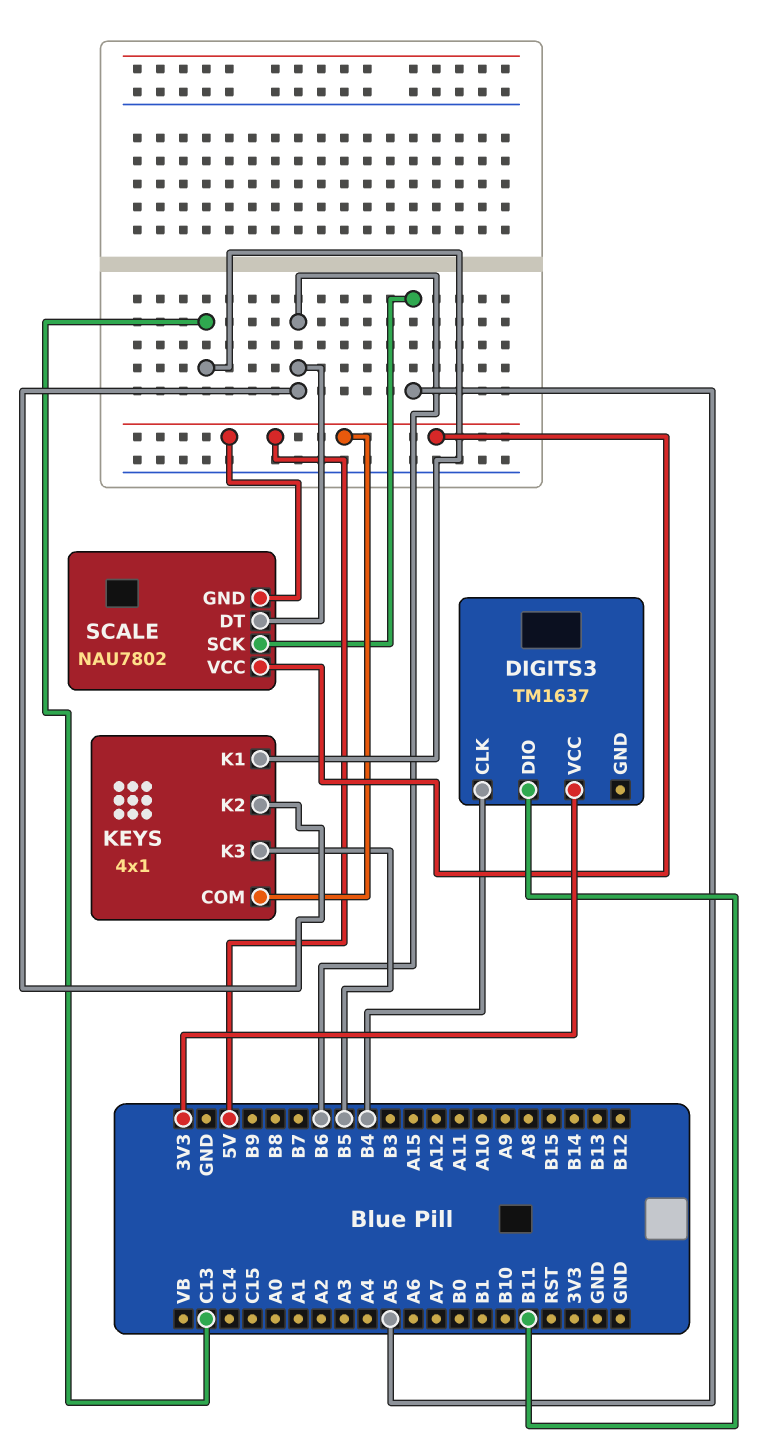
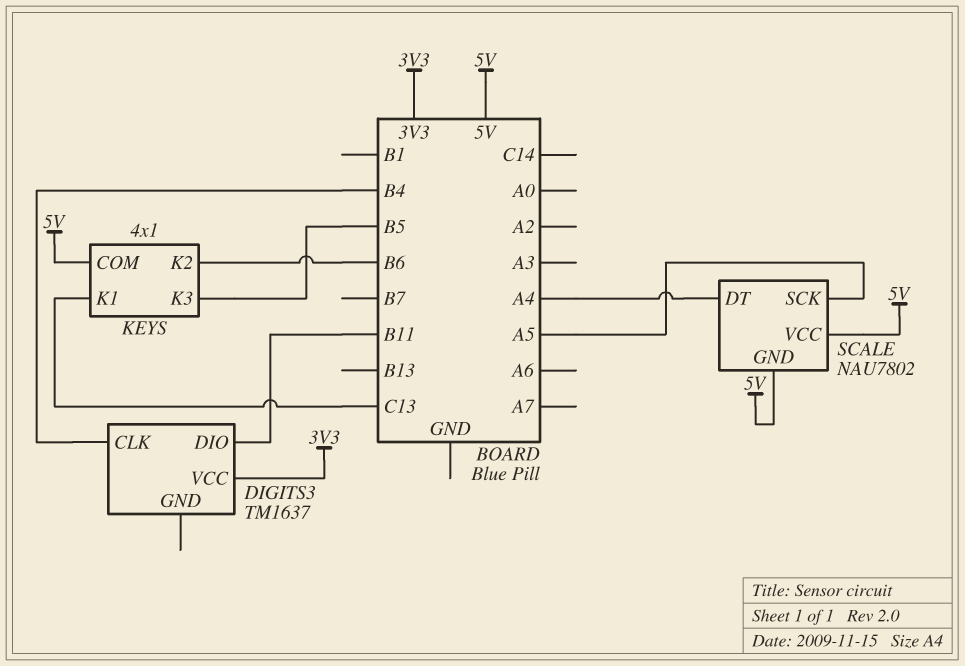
SCALE pin DT: B6 -> A4

